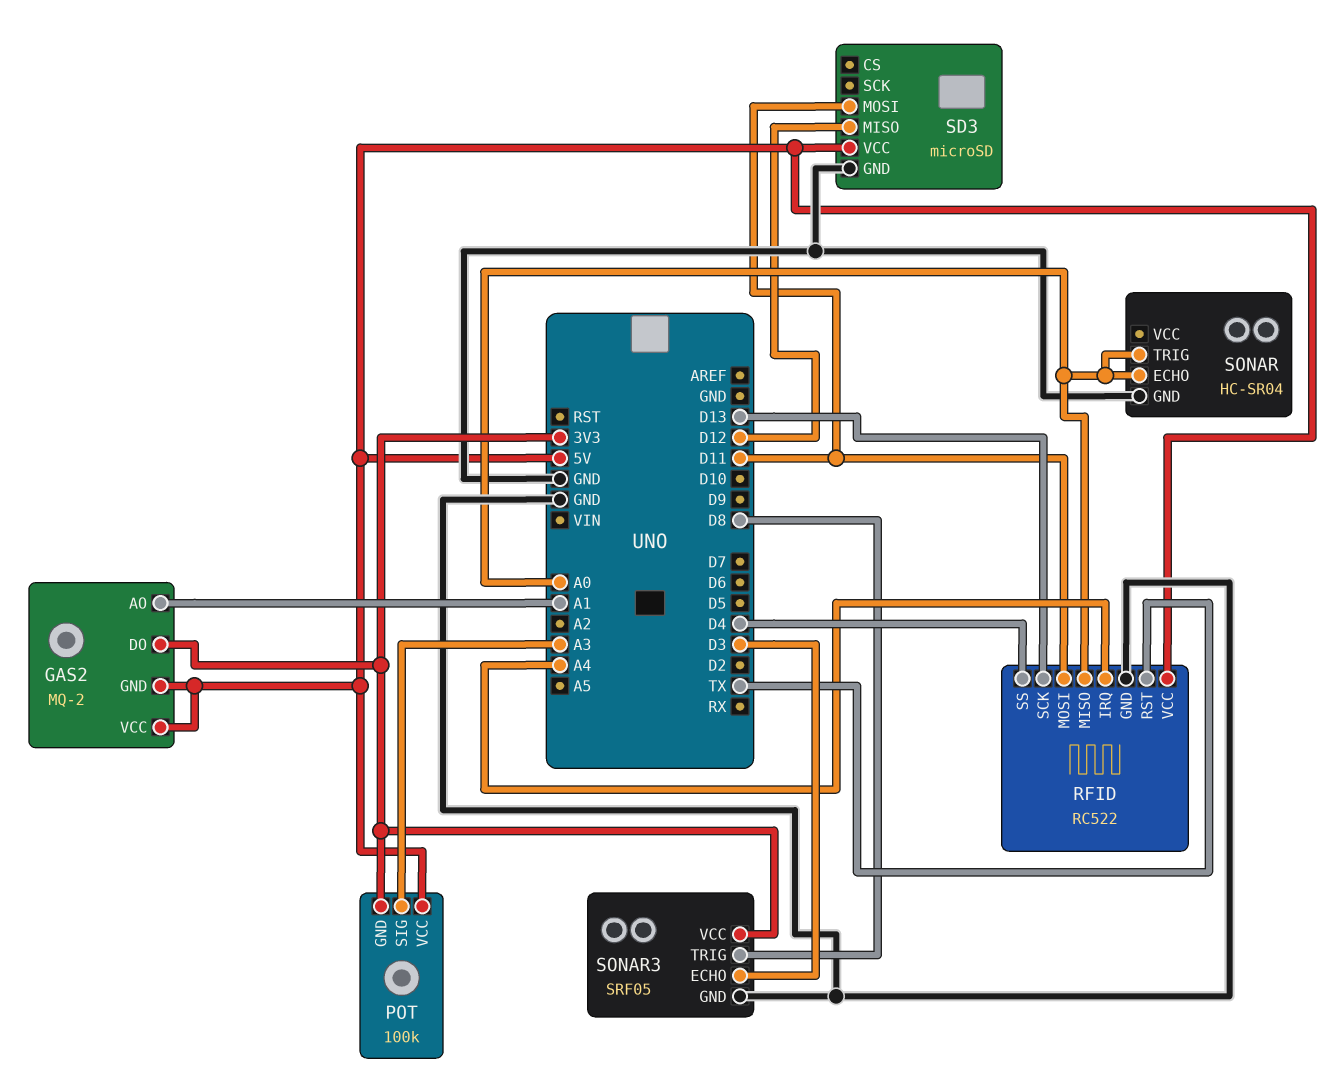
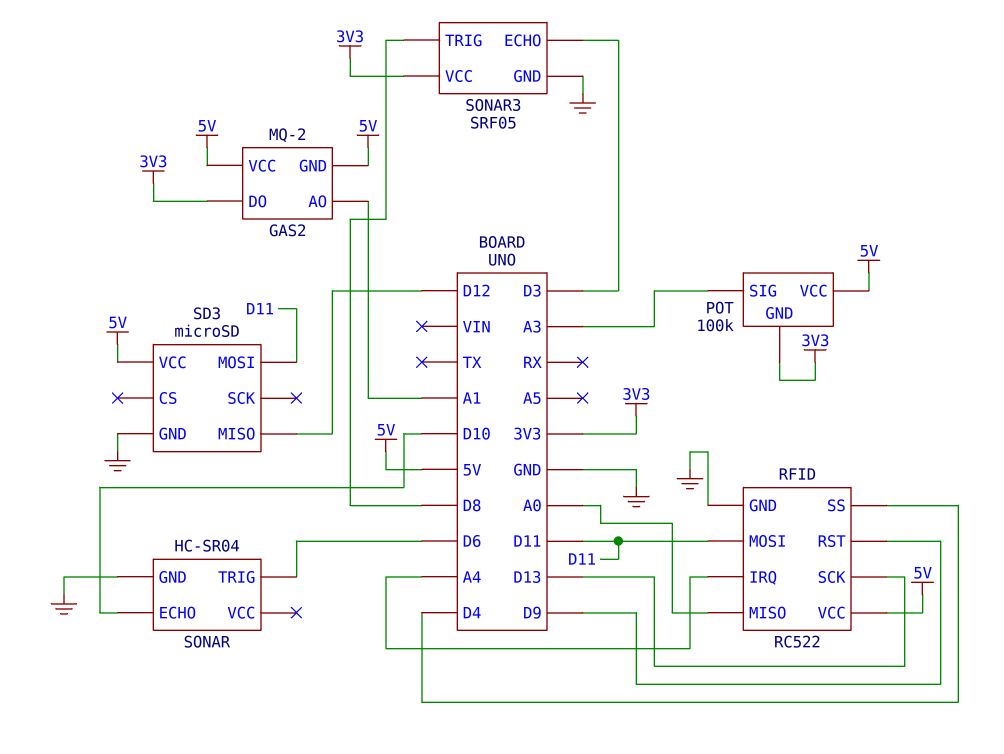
RFID pin RST: TX -> D9
SONAR pin ECHO: A0 -> D10
SONAR pin TRIG: A0 -> D6

